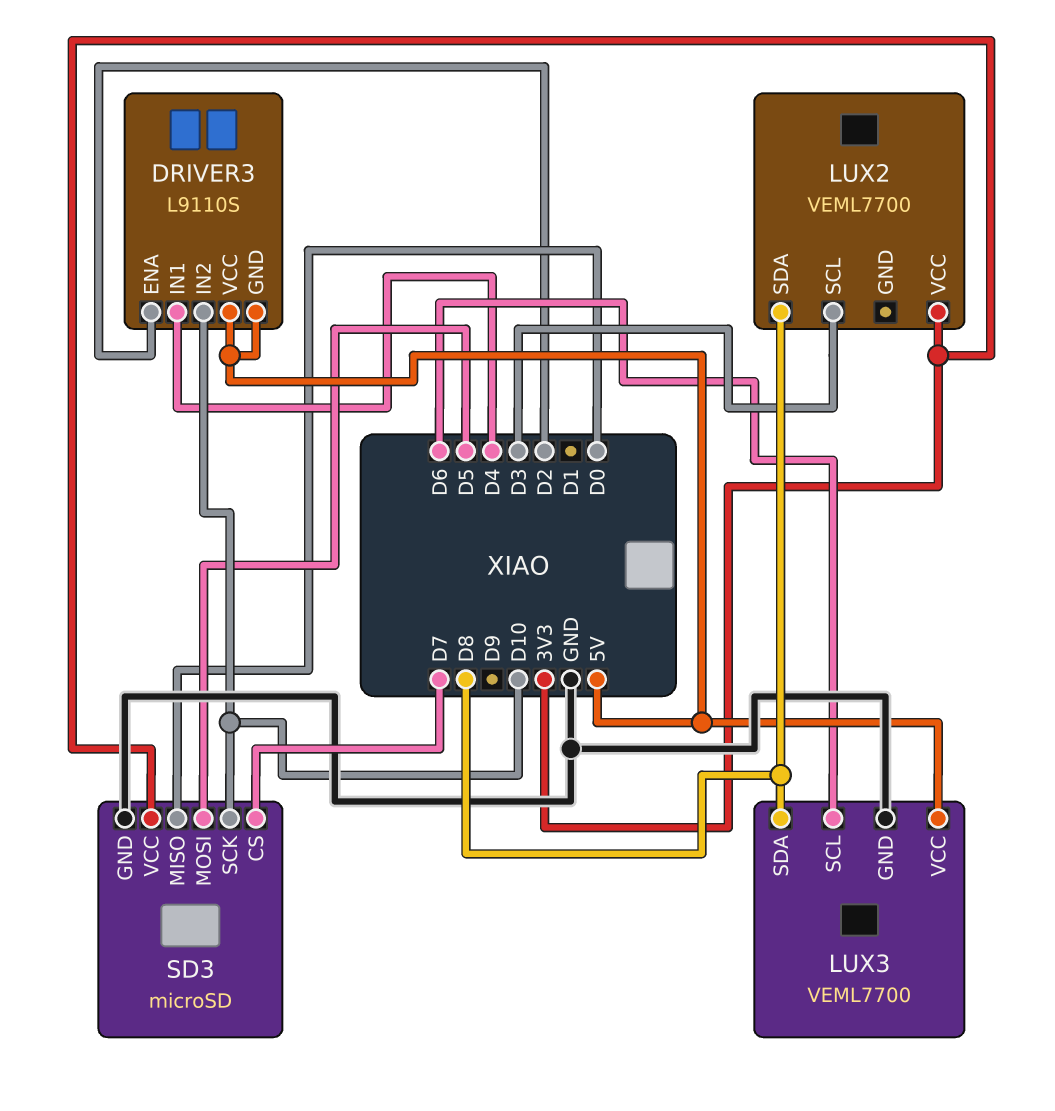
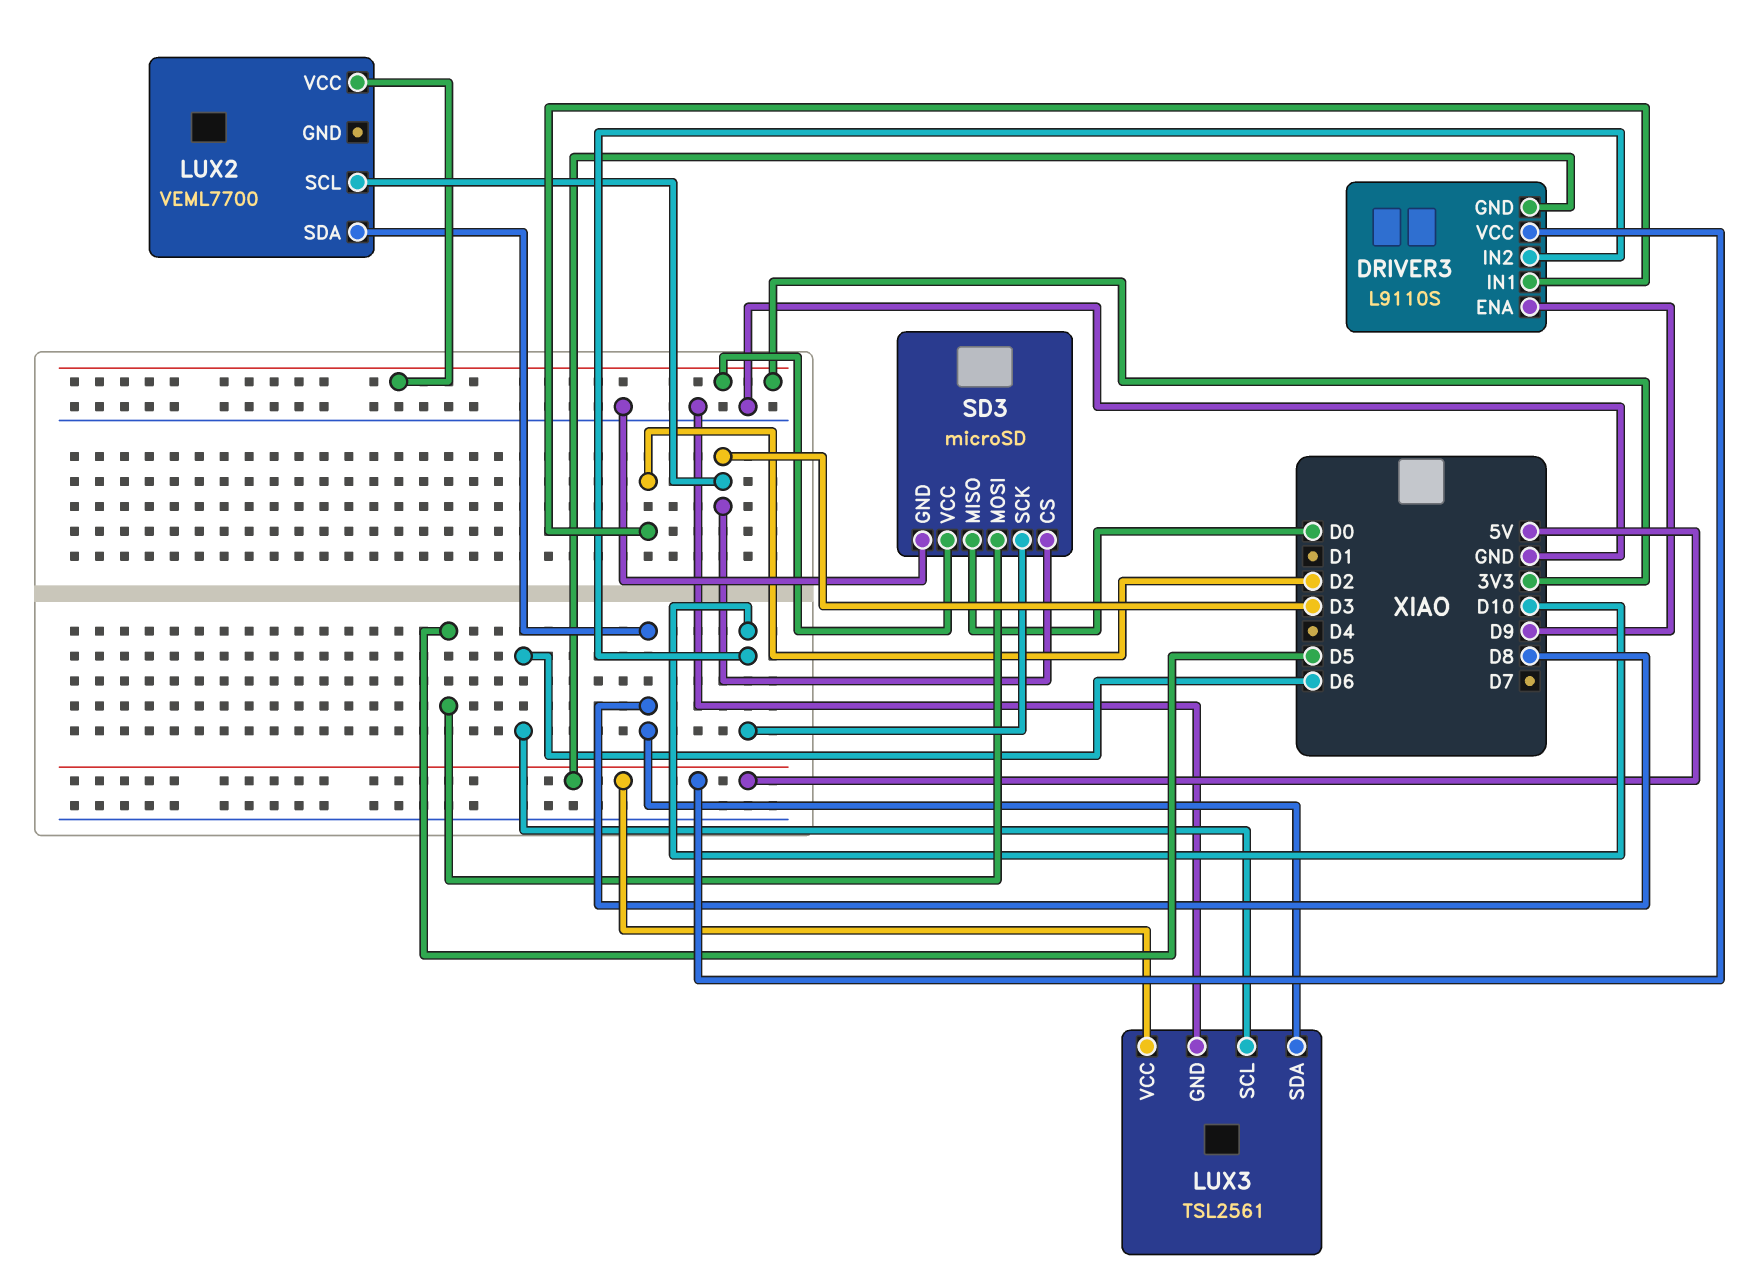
DRIVER3 pin ENA: D2 -> D9
DRIVER3 pin IN1: D4 -> D2
LUX3: VEML7700 -> TSL2561
SD3 pin CS: D7 -> D3

